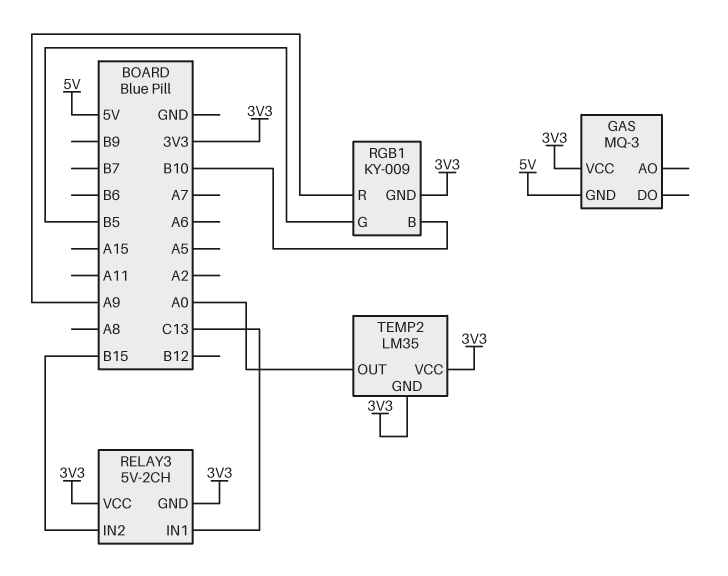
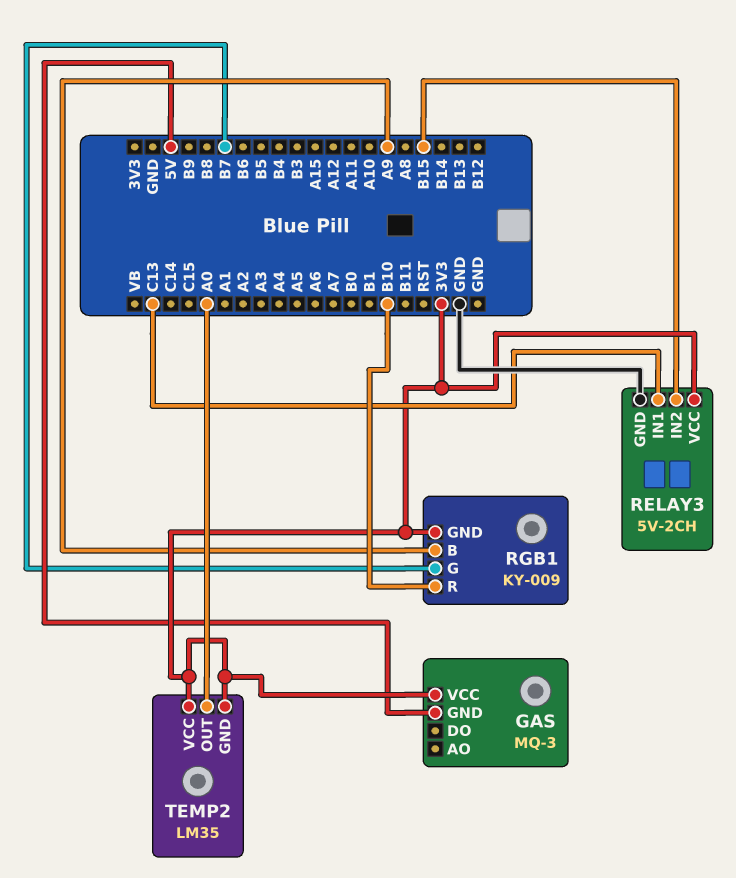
RELAY3 pin GND: 3V3 -> GND
RGB1 pin B: B10 -> A9
RGB1 pin G: B5 -> B7
RGB1 pin R: A9 -> B10

